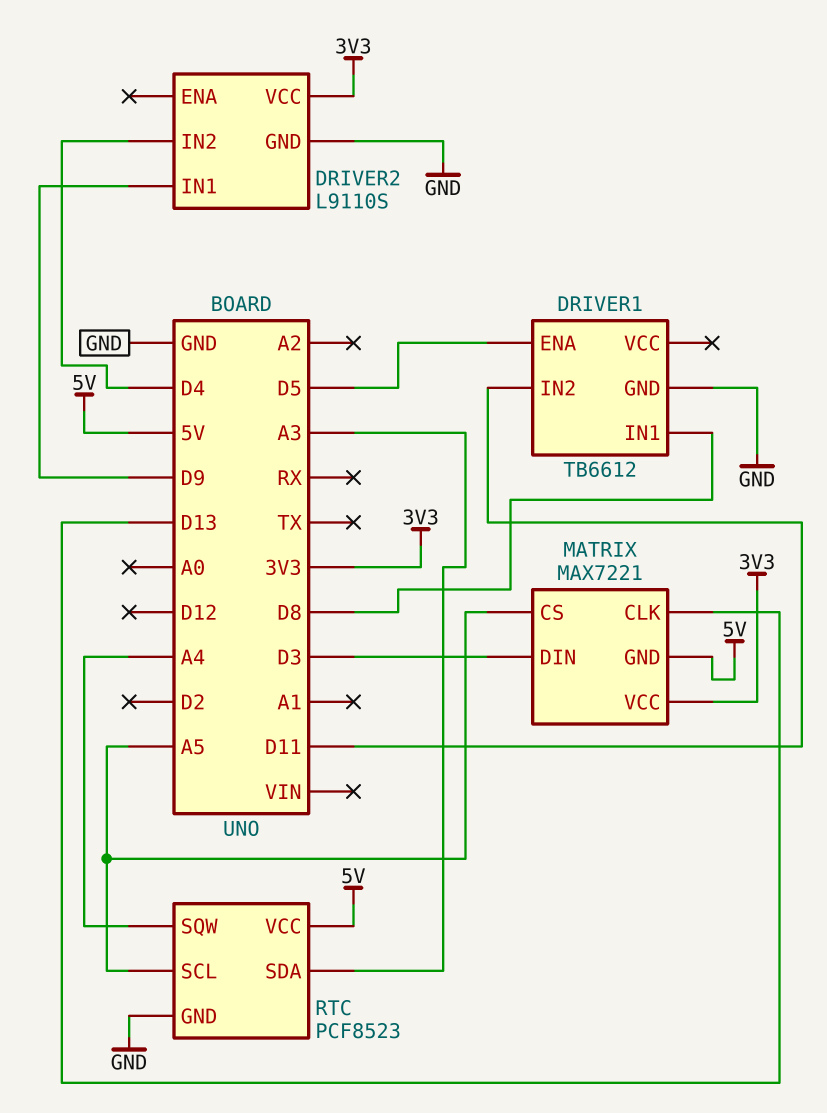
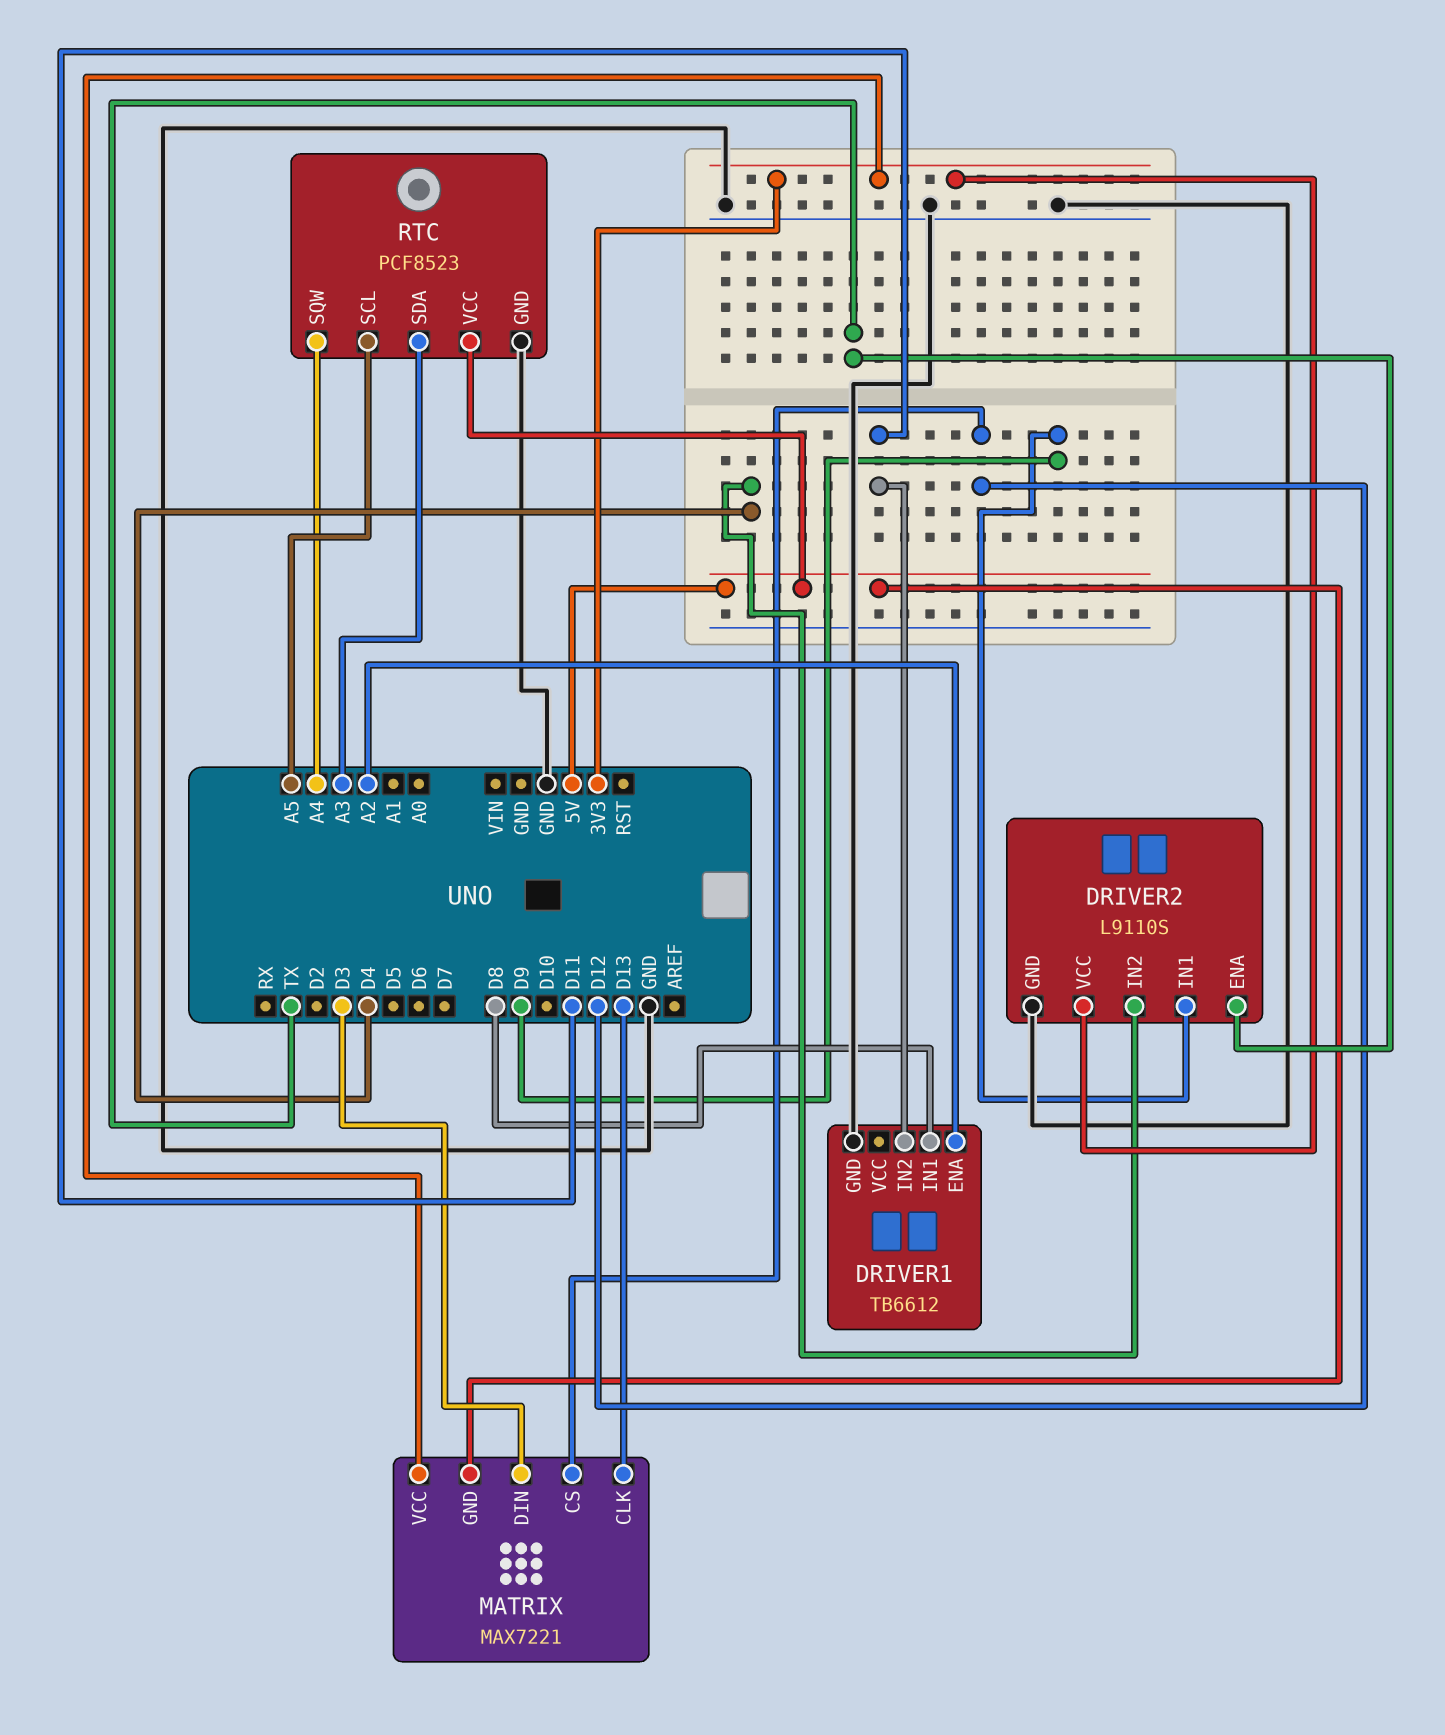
DRIVER1 pin ENA: D5 -> A2
DRIVER2 pin ENA: none -> TX
MATRIX pin CS: A5 -> D12

